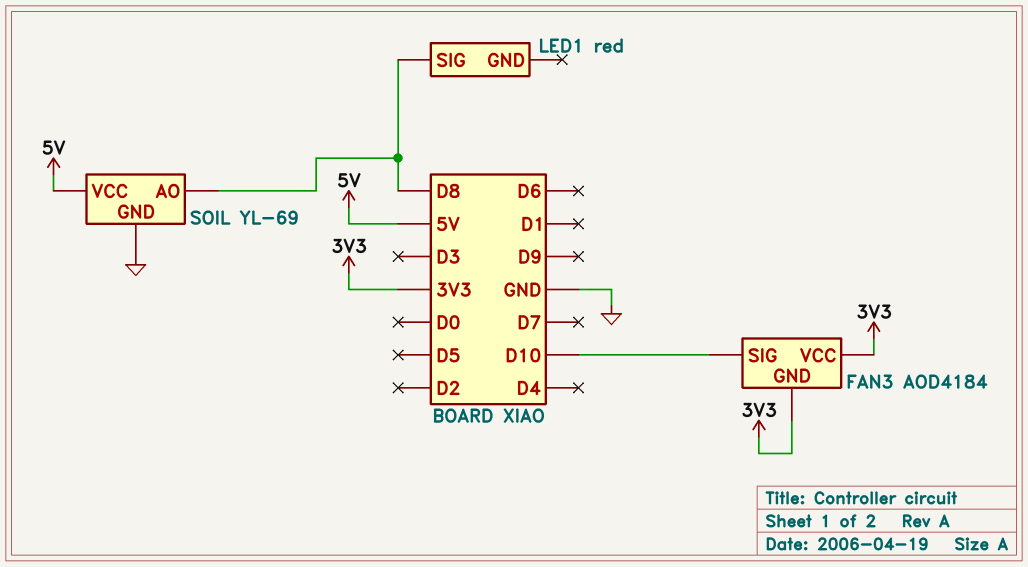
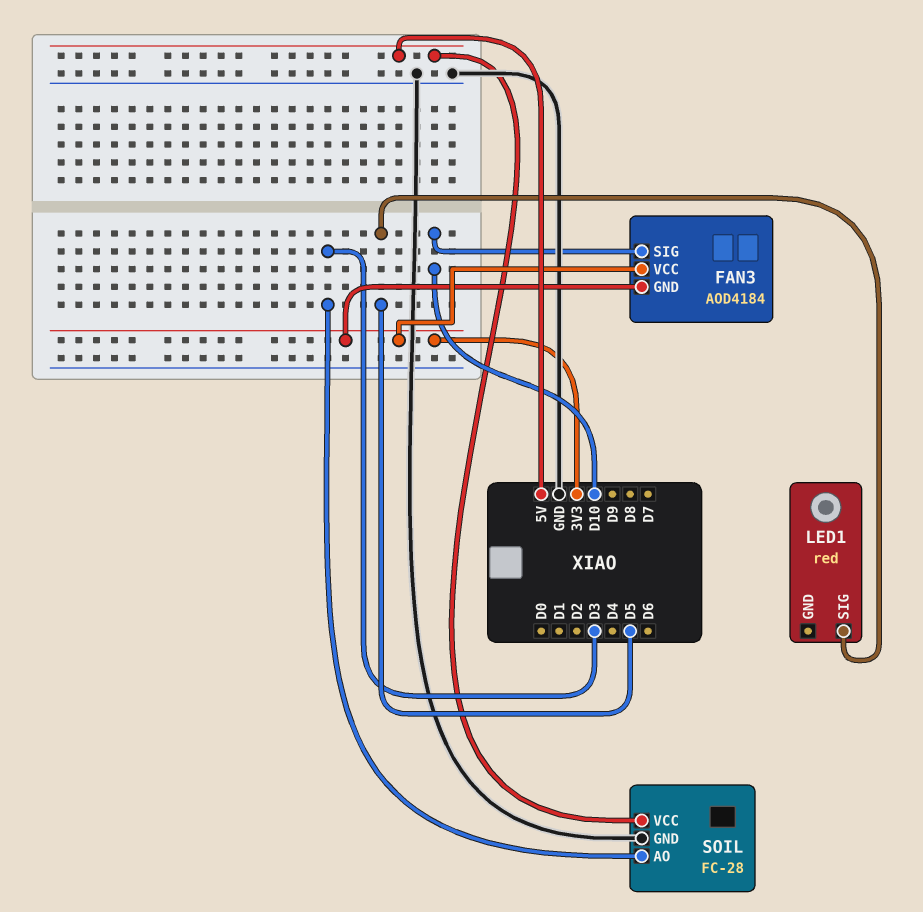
LED1 pin SIG: D8 -> D5
SOIL: YL-69 -> FC-28
SOIL pin AO: D8 -> D3

